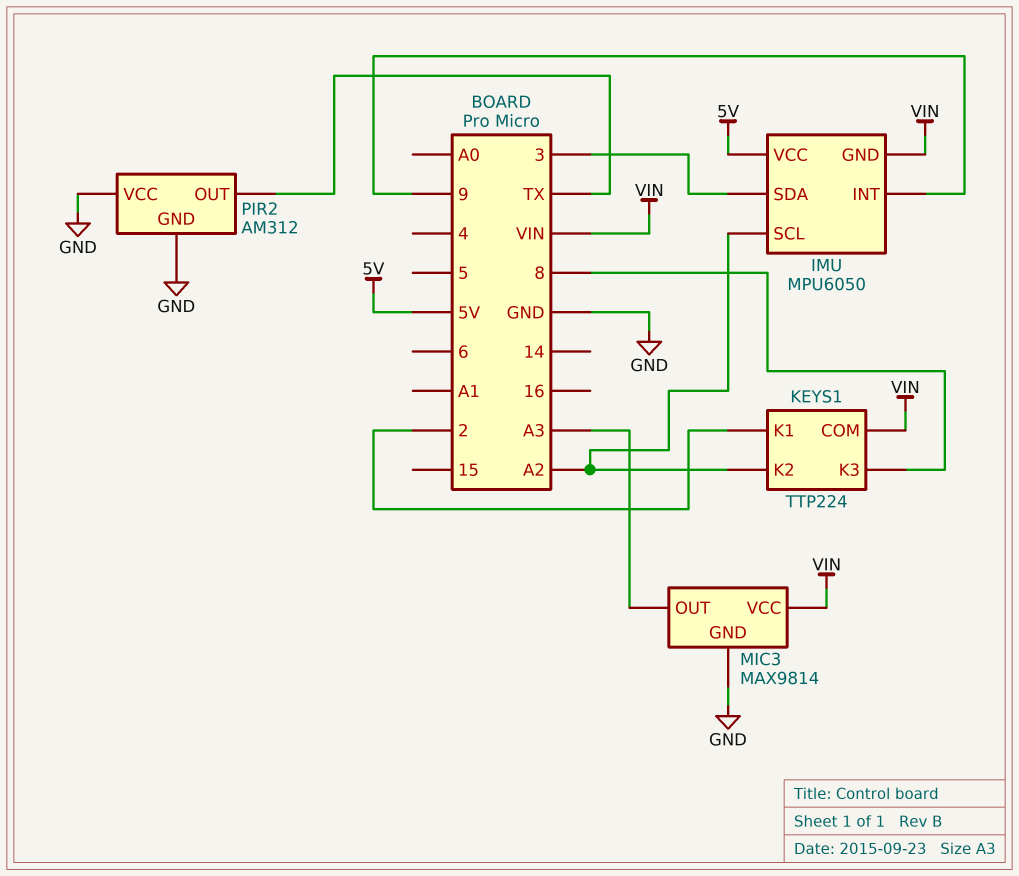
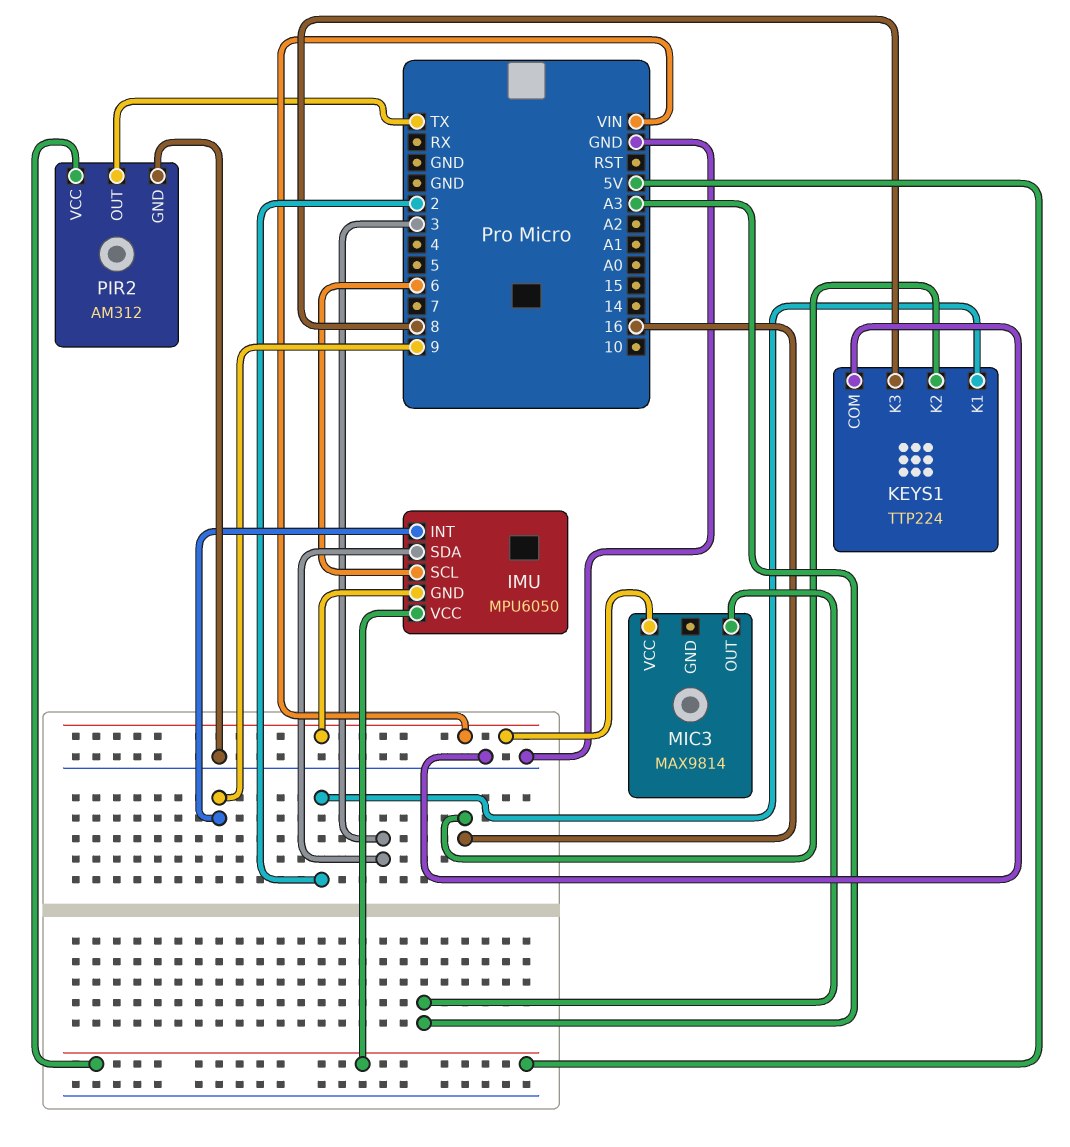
IMU pin SCL: A2 -> 6
KEYS1 pin COM: VIN -> GND
KEYS1 pin K2: A2 -> 16
MIC3 pin GND: GND -> none
PIR2 pin VCC: GND -> 5V

